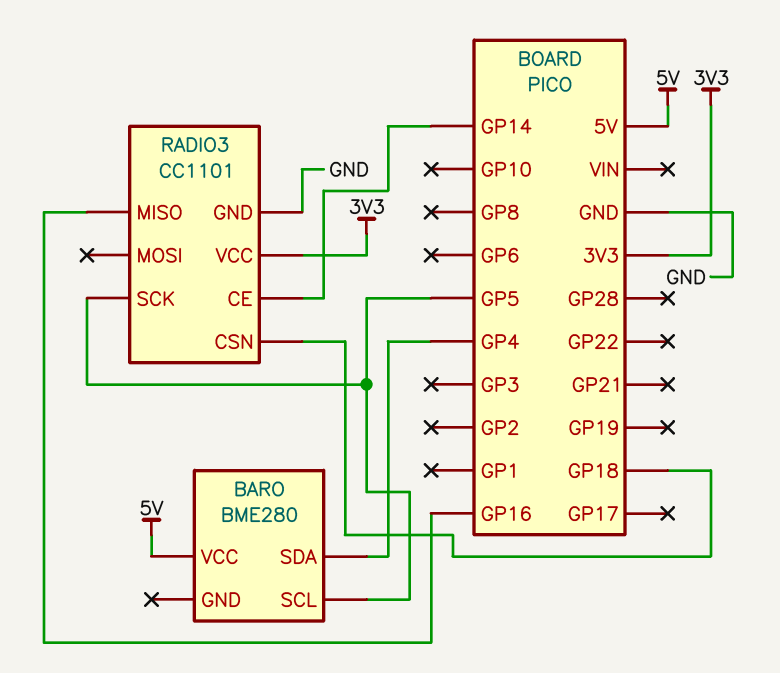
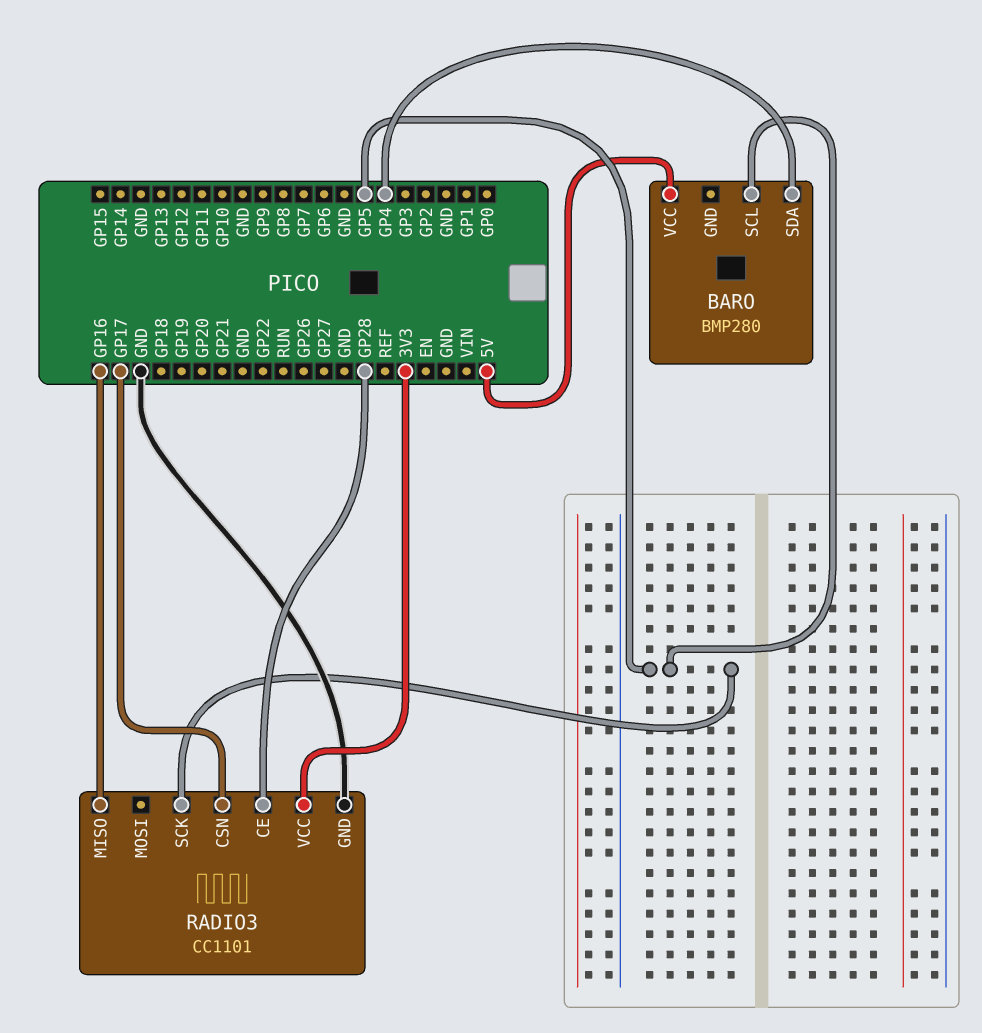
BARO: BME280 -> BMP280
RADIO3 pin CE: GP14 -> GP28
RADIO3 pin CSN: GP18 -> GP17

